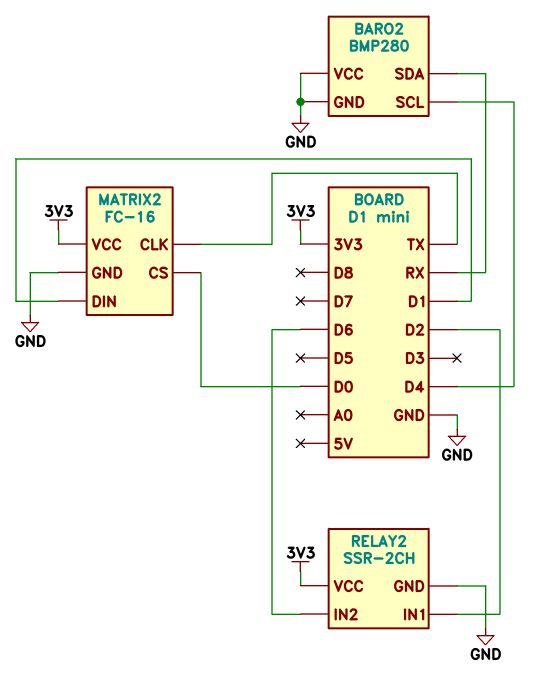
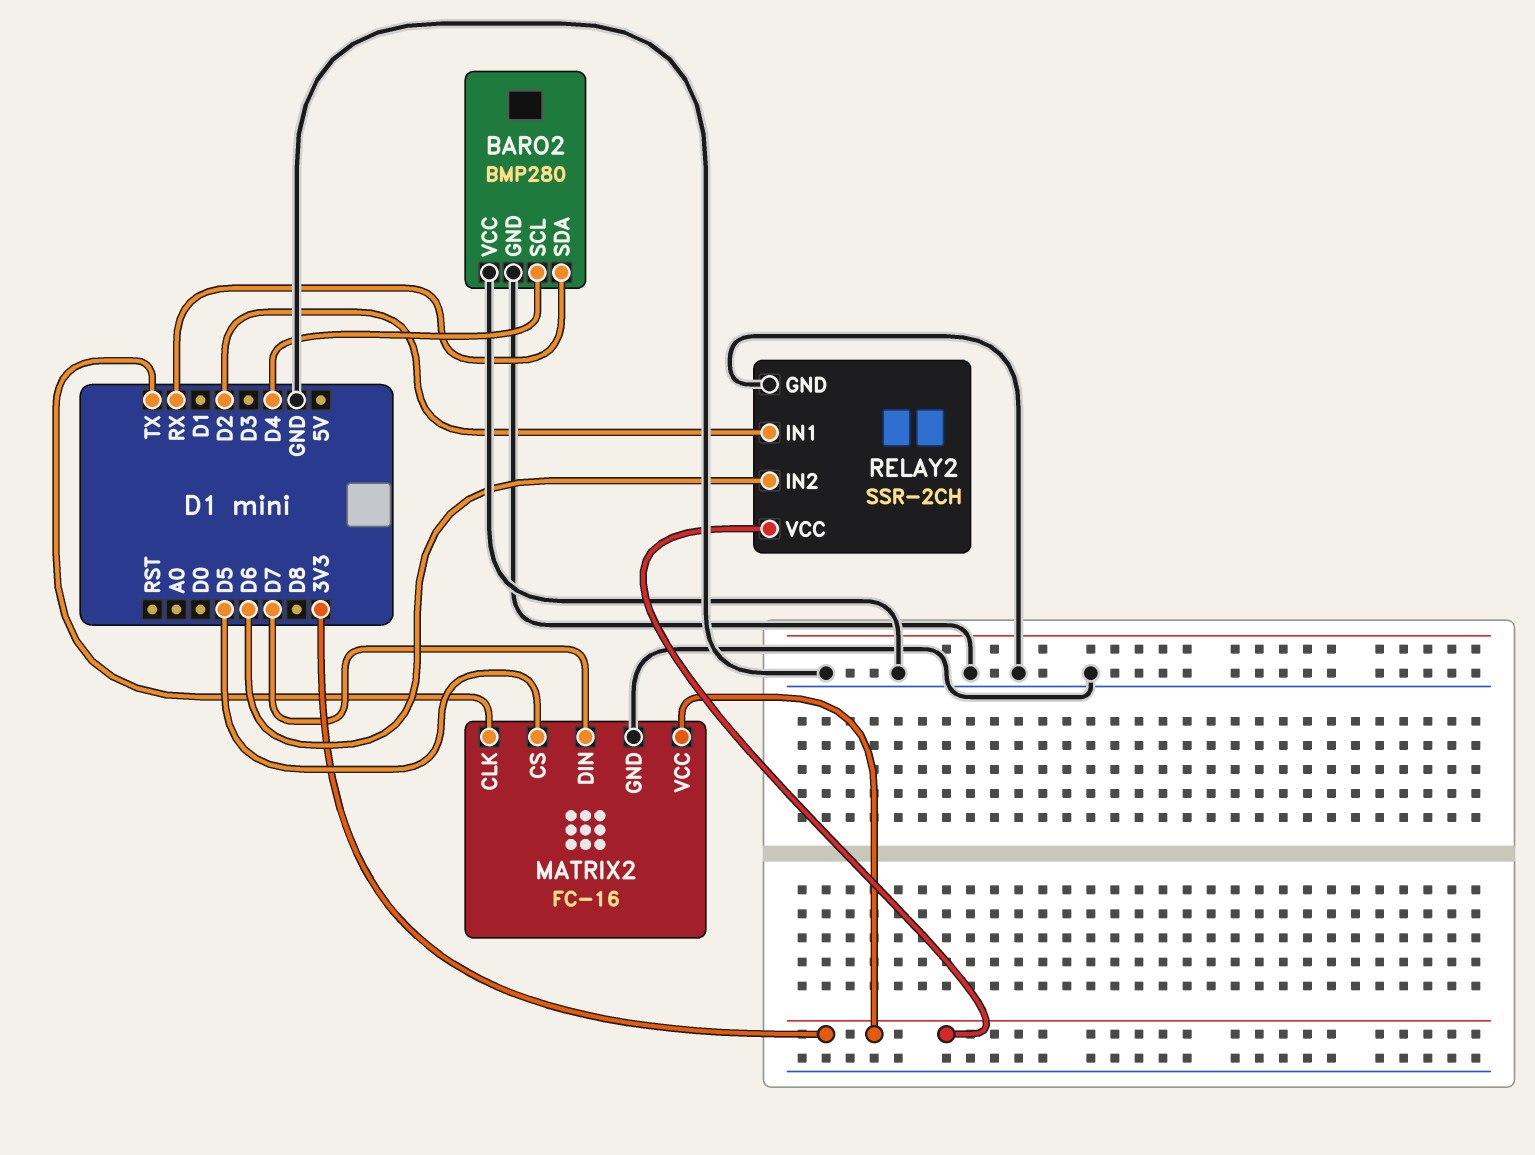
MATRIX2 pin CS: D0 -> D5
MATRIX2 pin DIN: D1 -> D7

